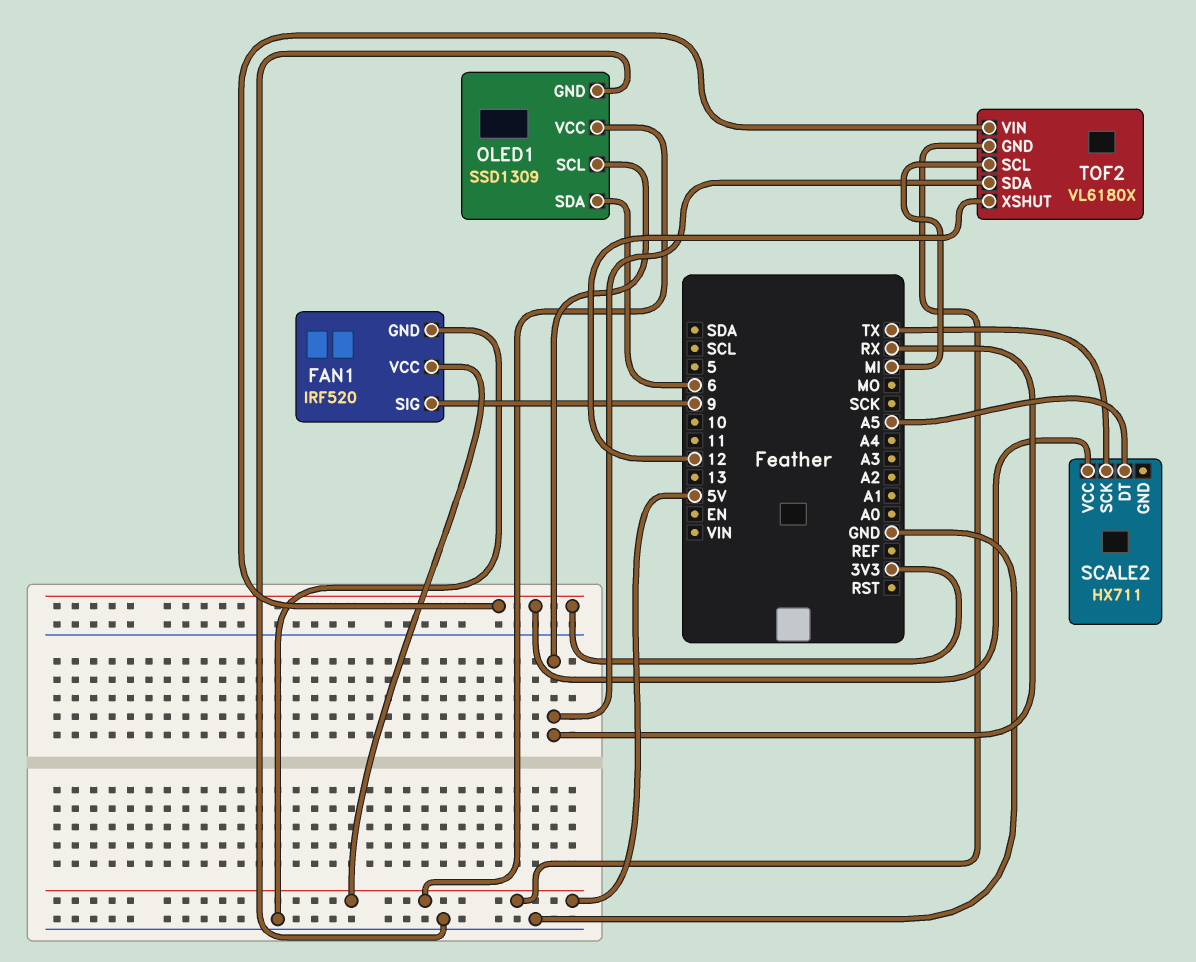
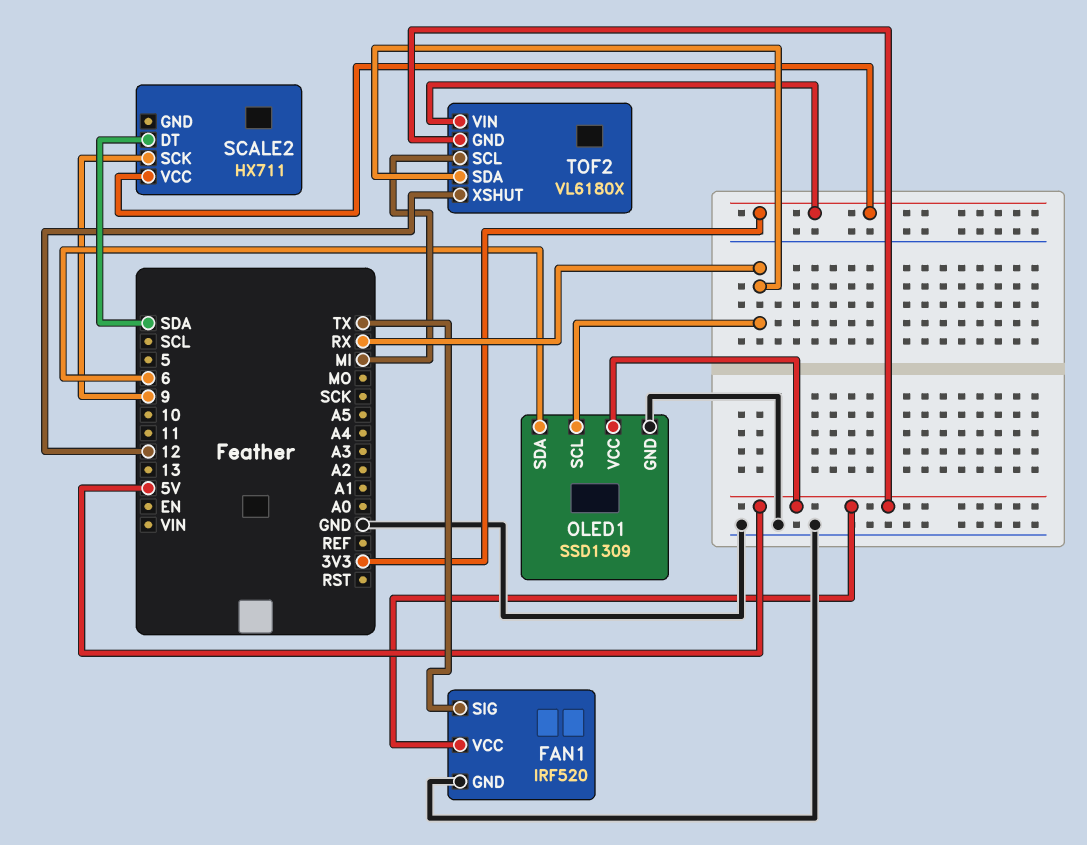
FAN1 pin SIG: 9 -> TX
SCALE2 pin DT: A5 -> SDA
SCALE2 pin SCK: TX -> 9

